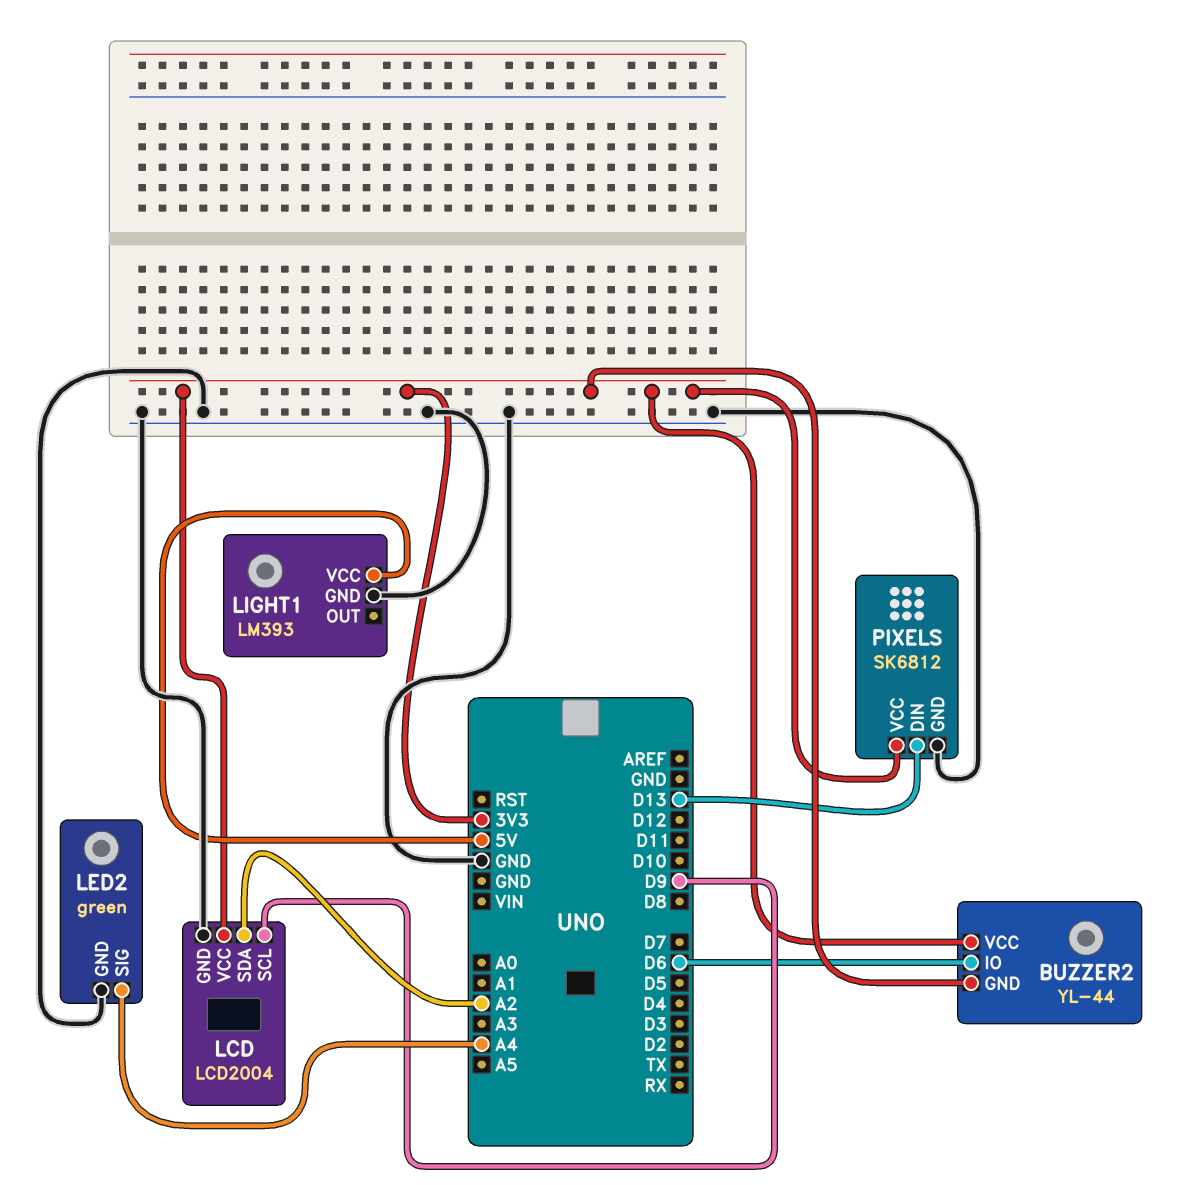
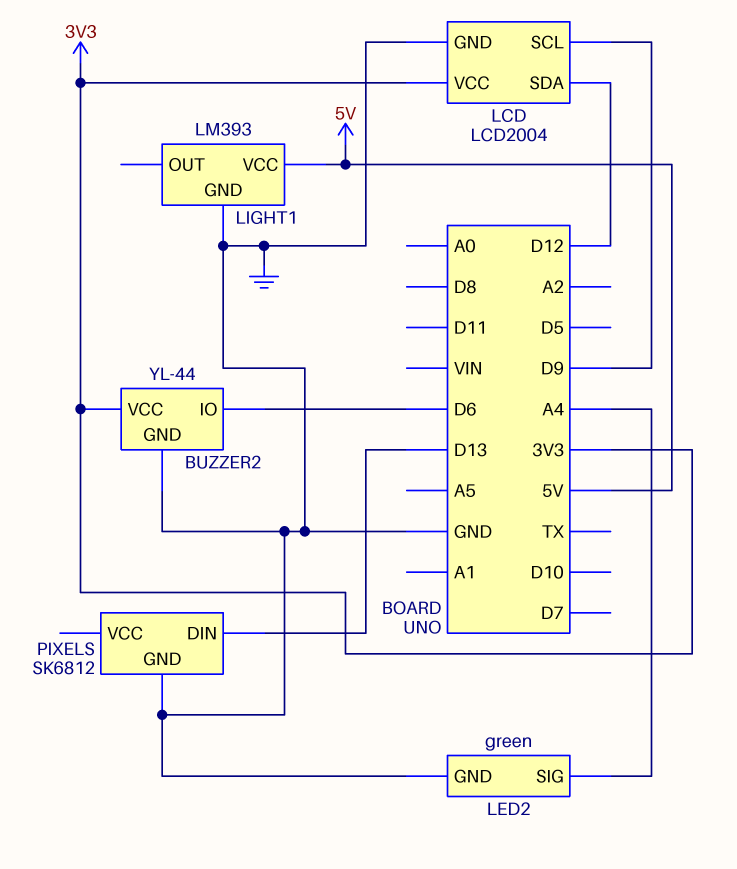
BUZZER2 pin GND: 3V3 -> GND
LCD pin SDA: A2 -> D12
PIXELS pin VCC: 3V3 -> none

